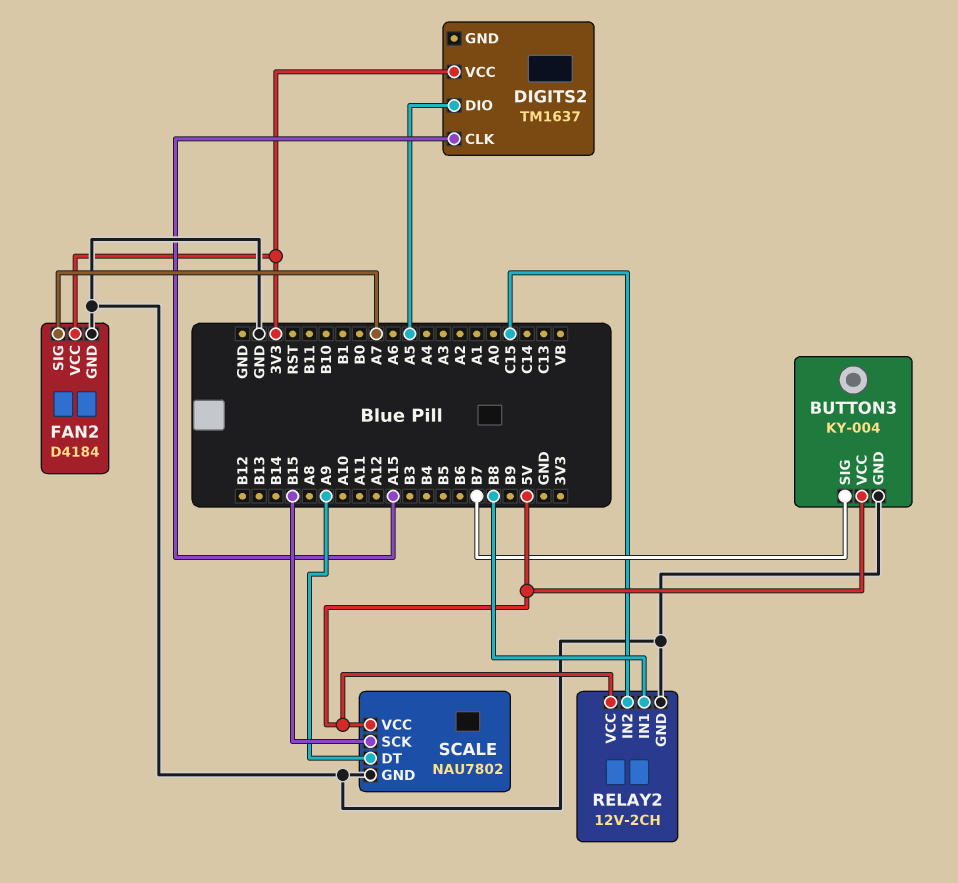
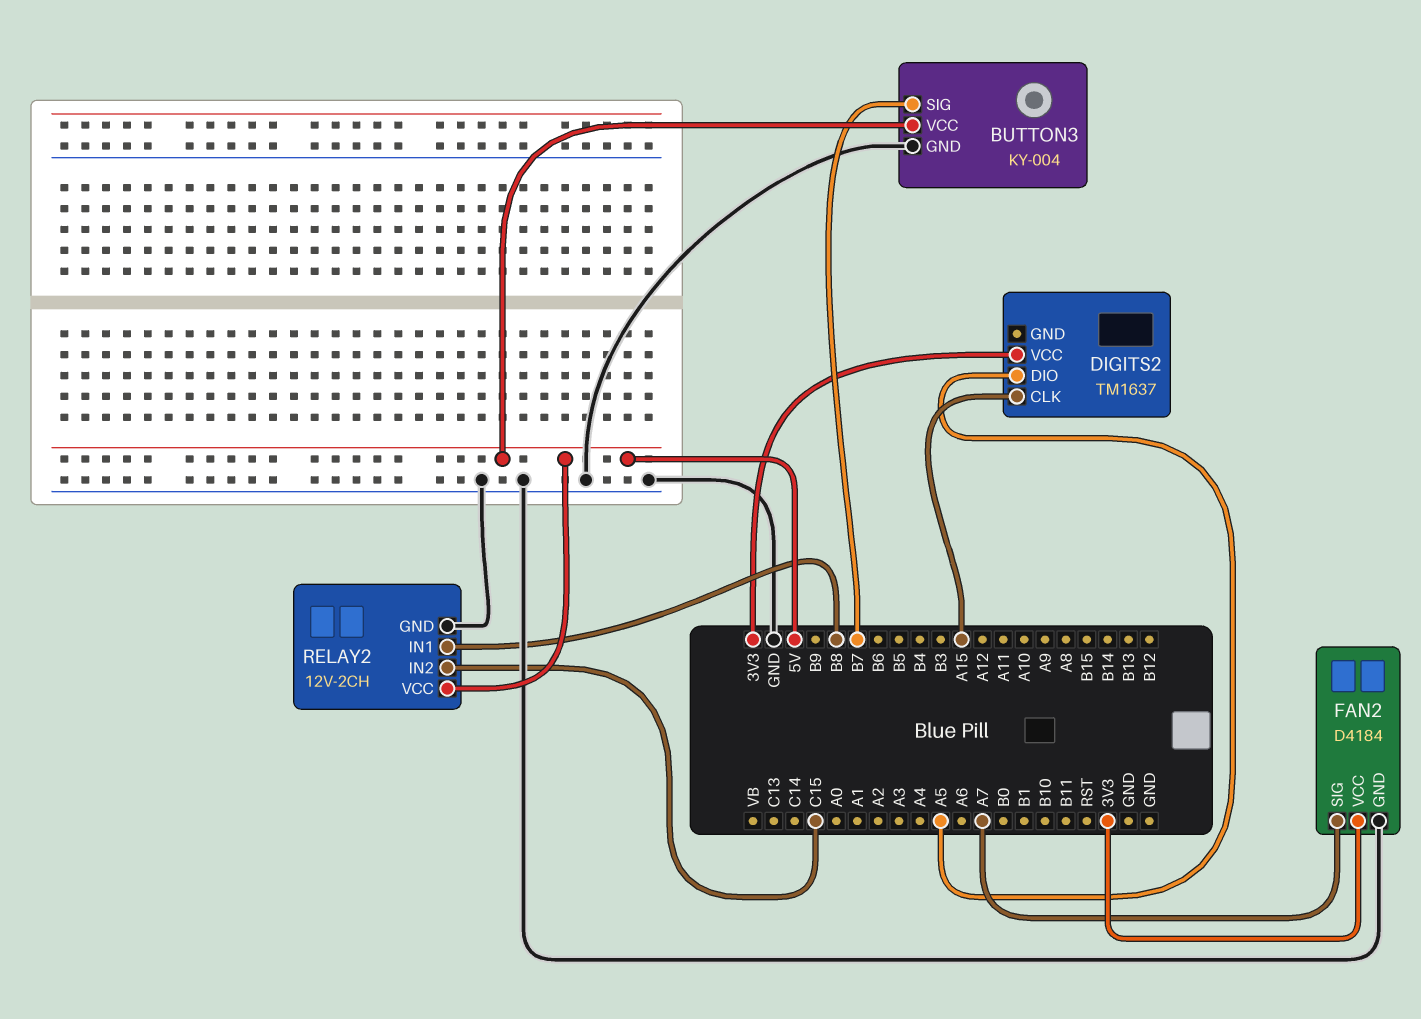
SCALE: NAU7802 -> none
SCALE pin DT: A9 -> none
SCALE pin GND: GND -> none
SCALE pin SCK: B15 -> none
SCALE pin VCC: 5V -> none

